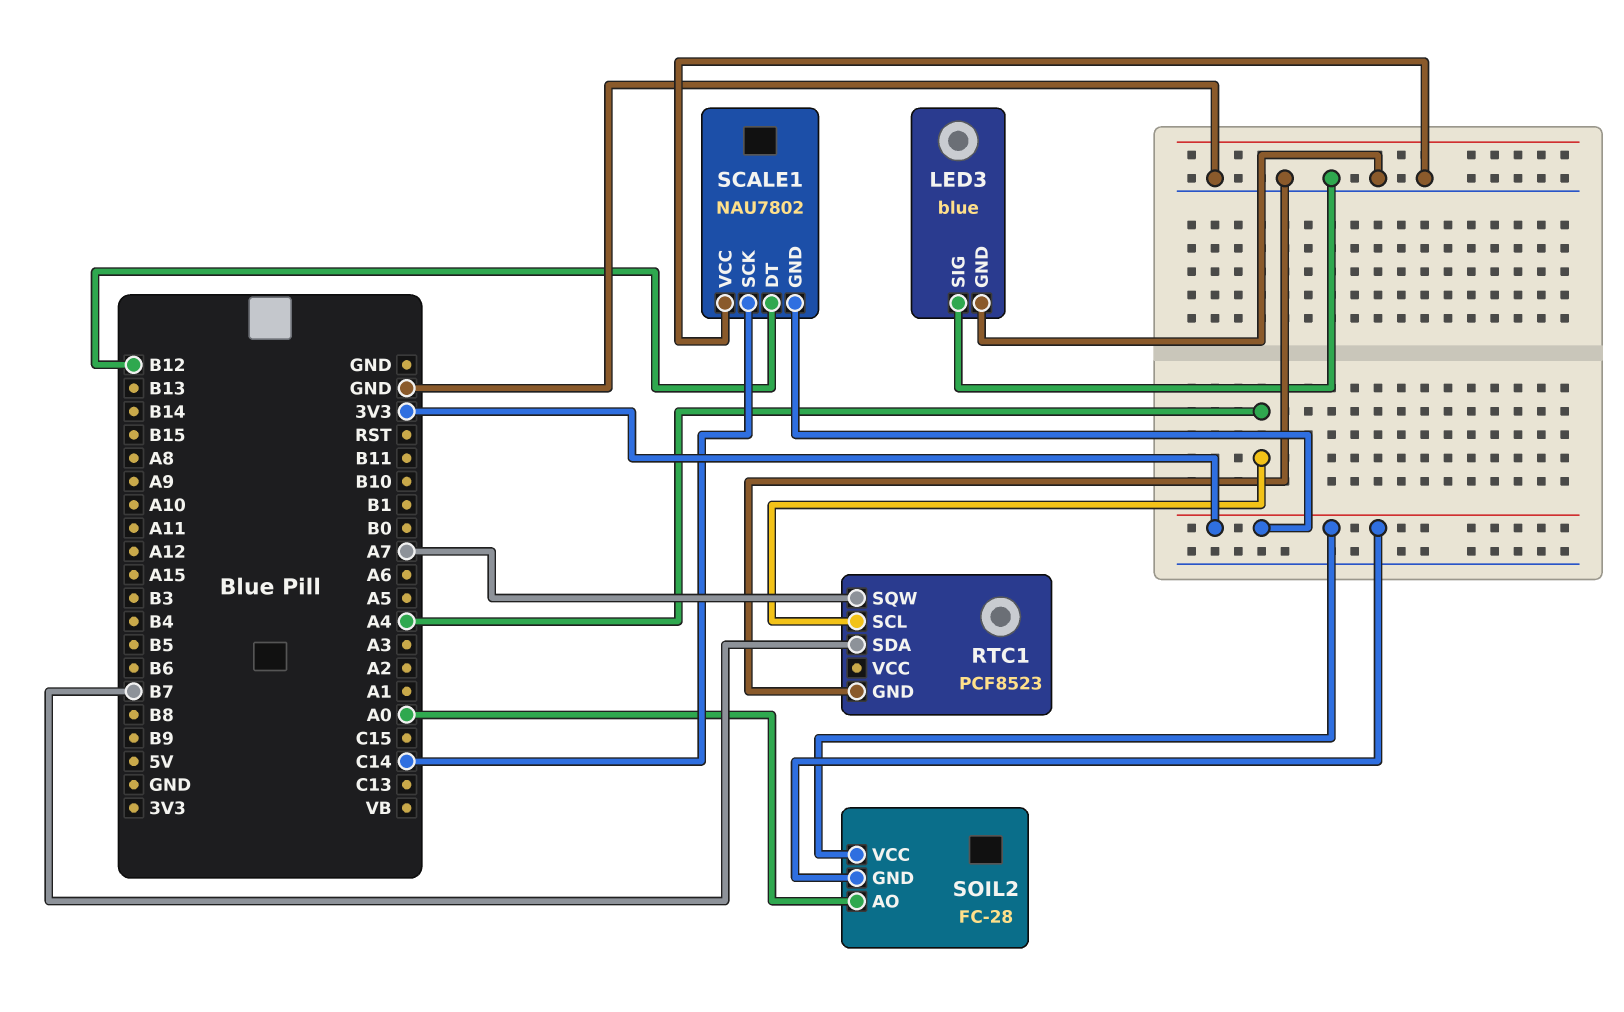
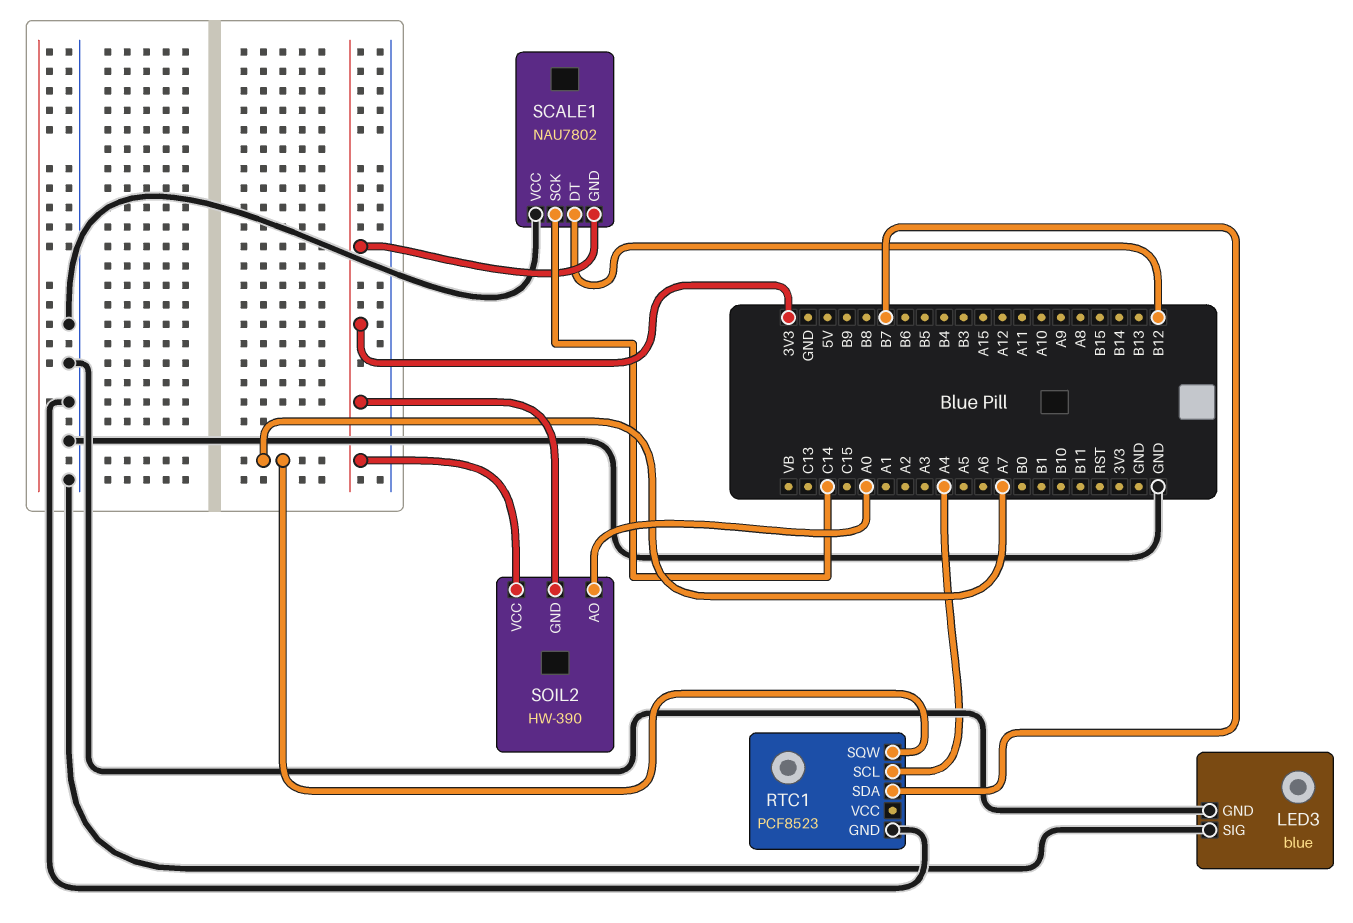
SOIL2: FC-28 -> HW-390

